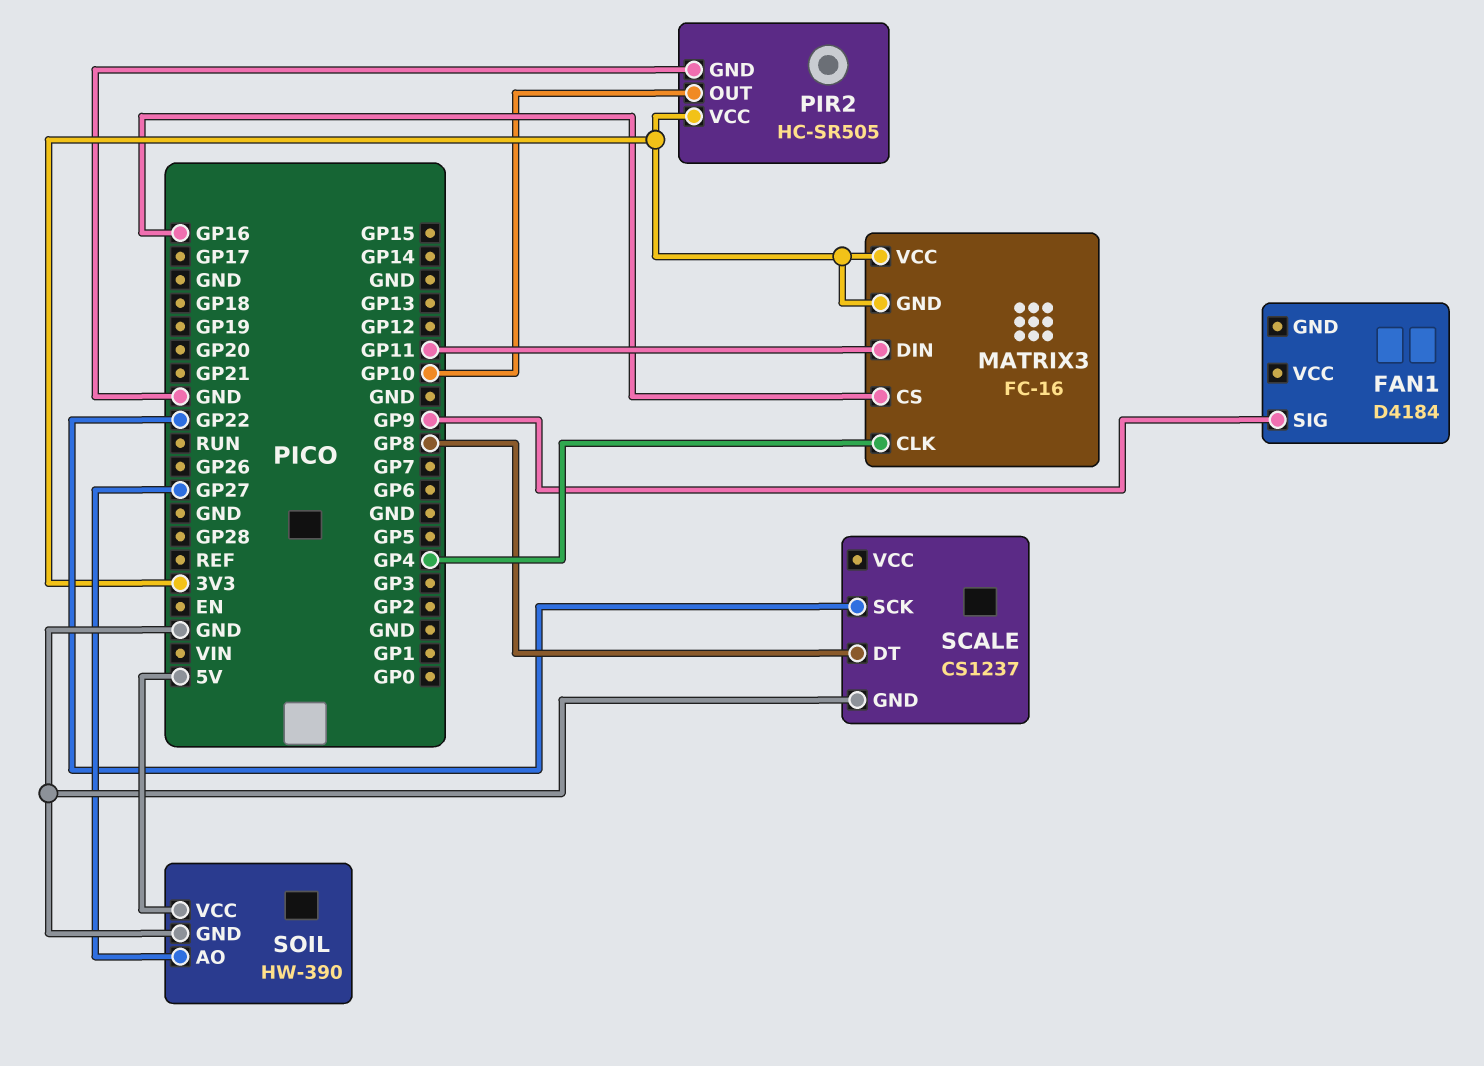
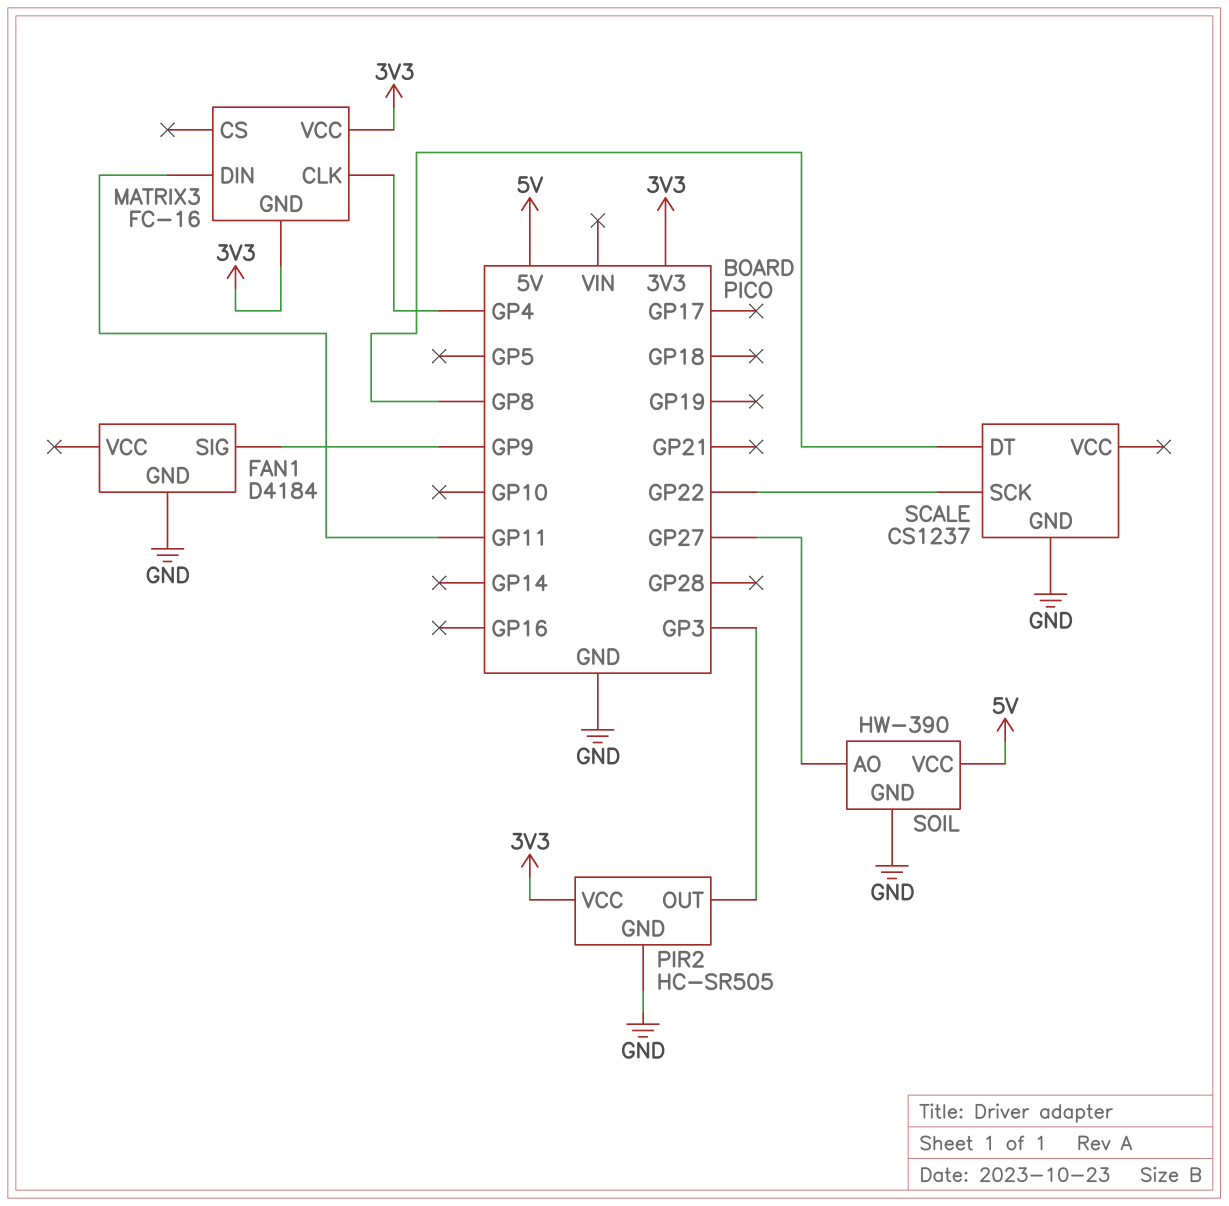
FAN1 pin GND: none -> GND
MATRIX3 pin CS: GP16 -> none
PIR2 pin OUT: GP10 -> GP3

